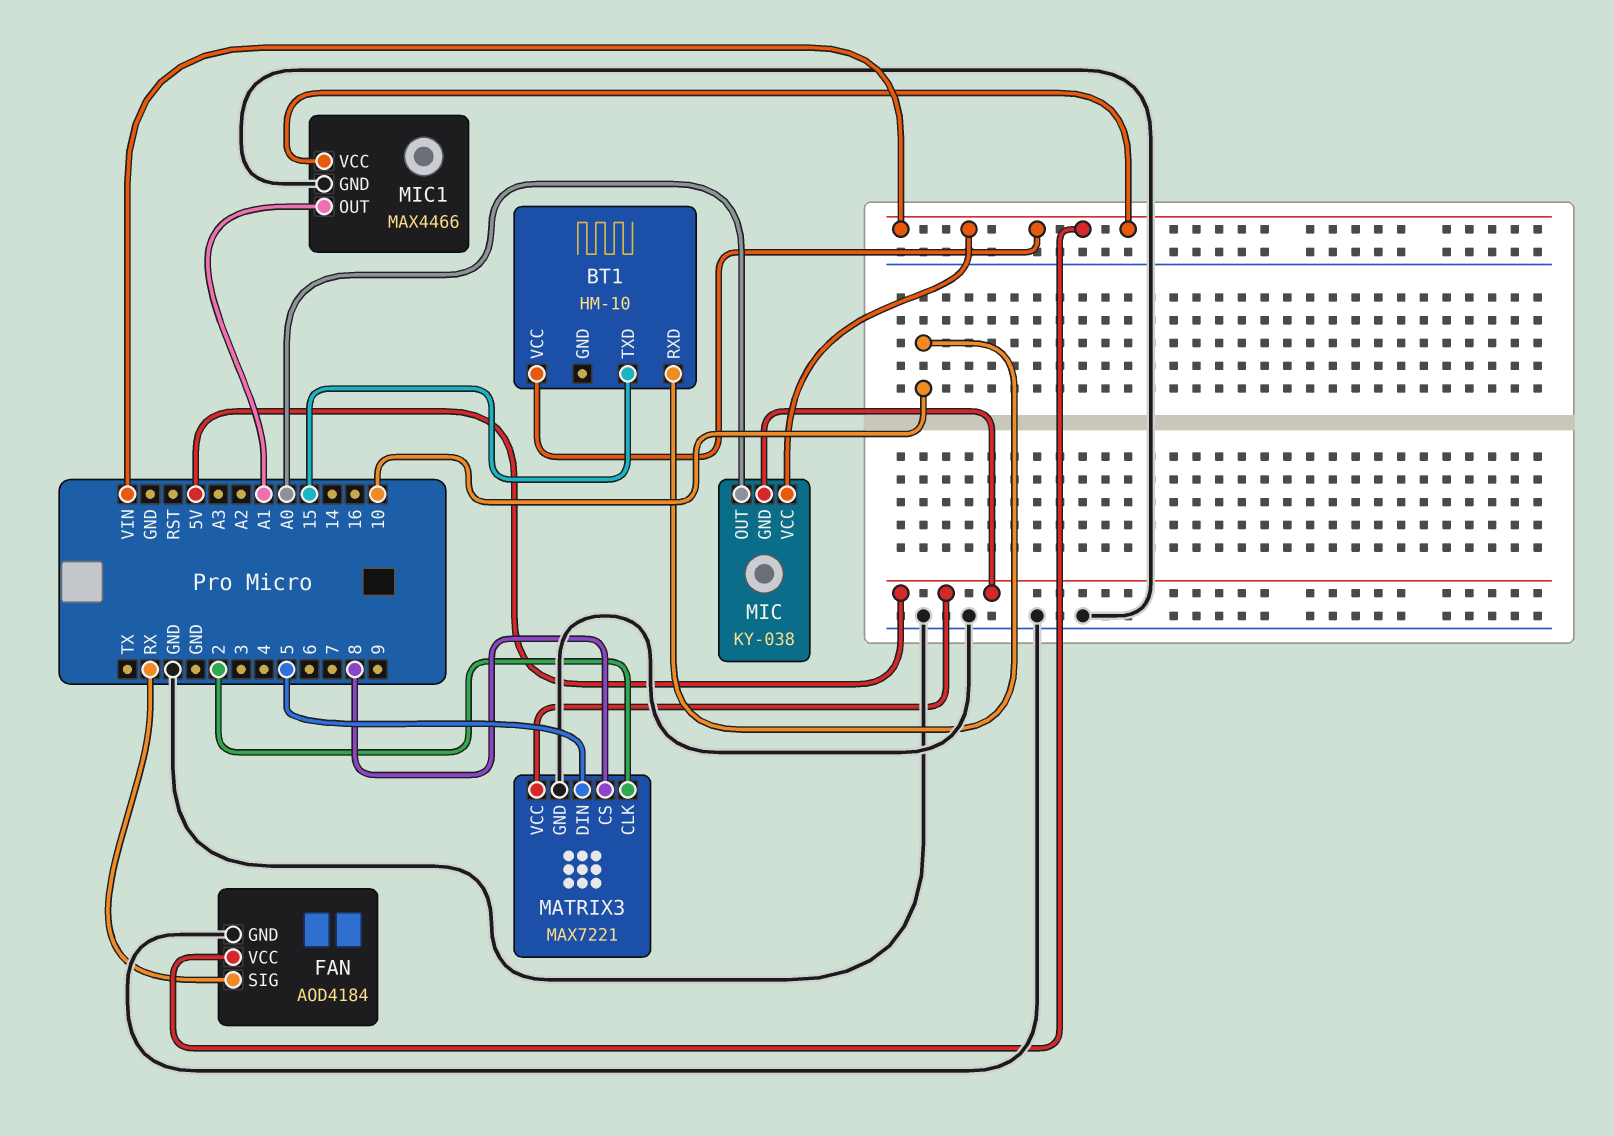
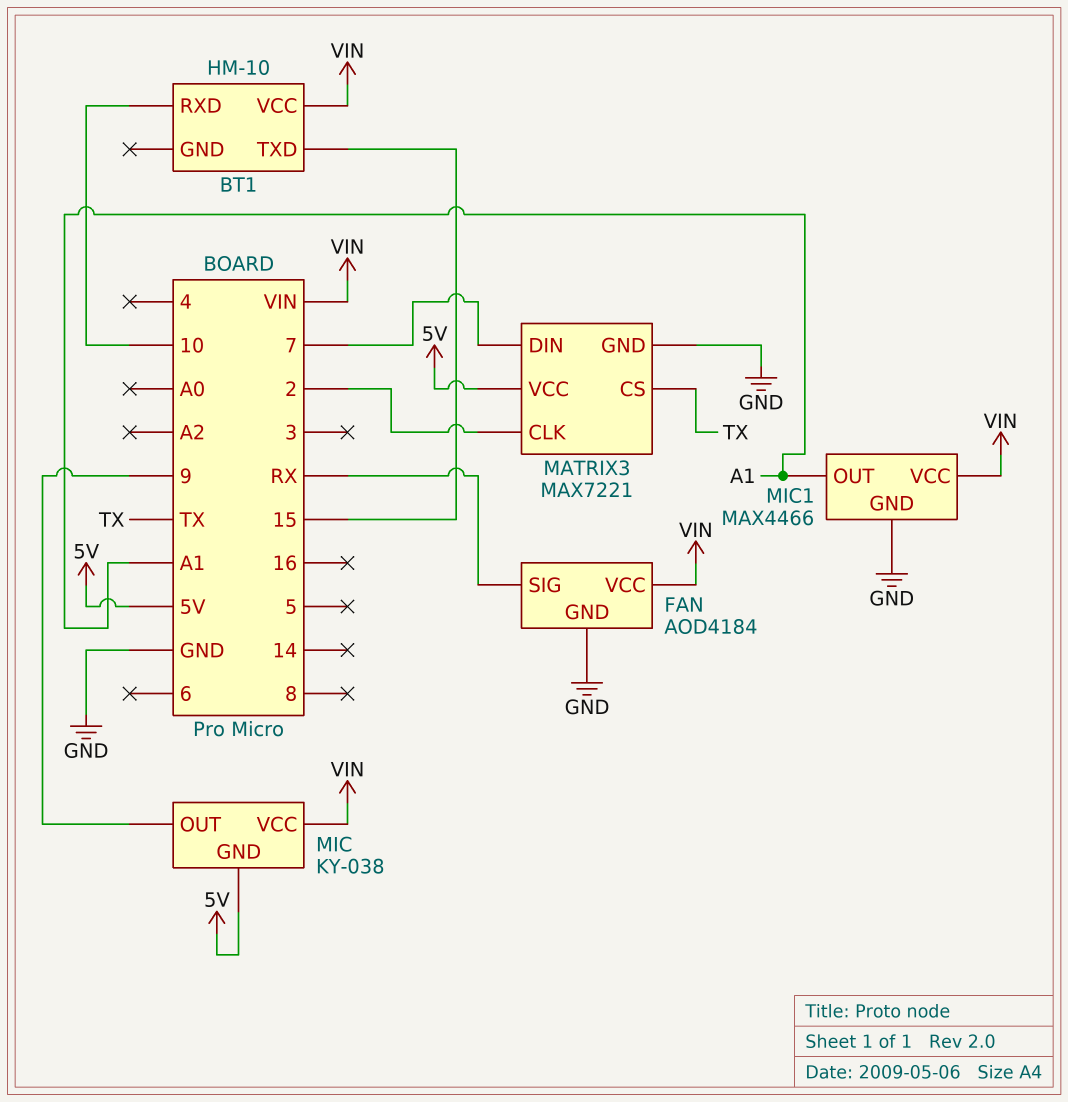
MATRIX3 pin CS: 8 -> TX
MATRIX3 pin DIN: 5 -> 7
MIC pin OUT: A0 -> 9

